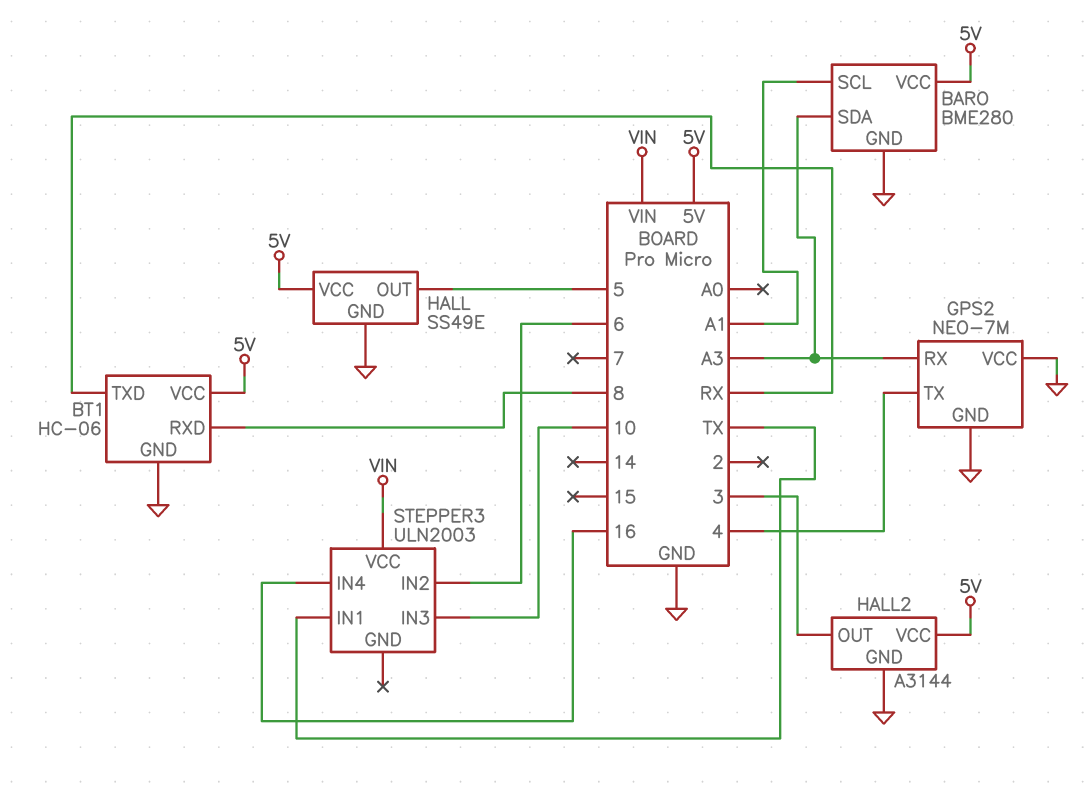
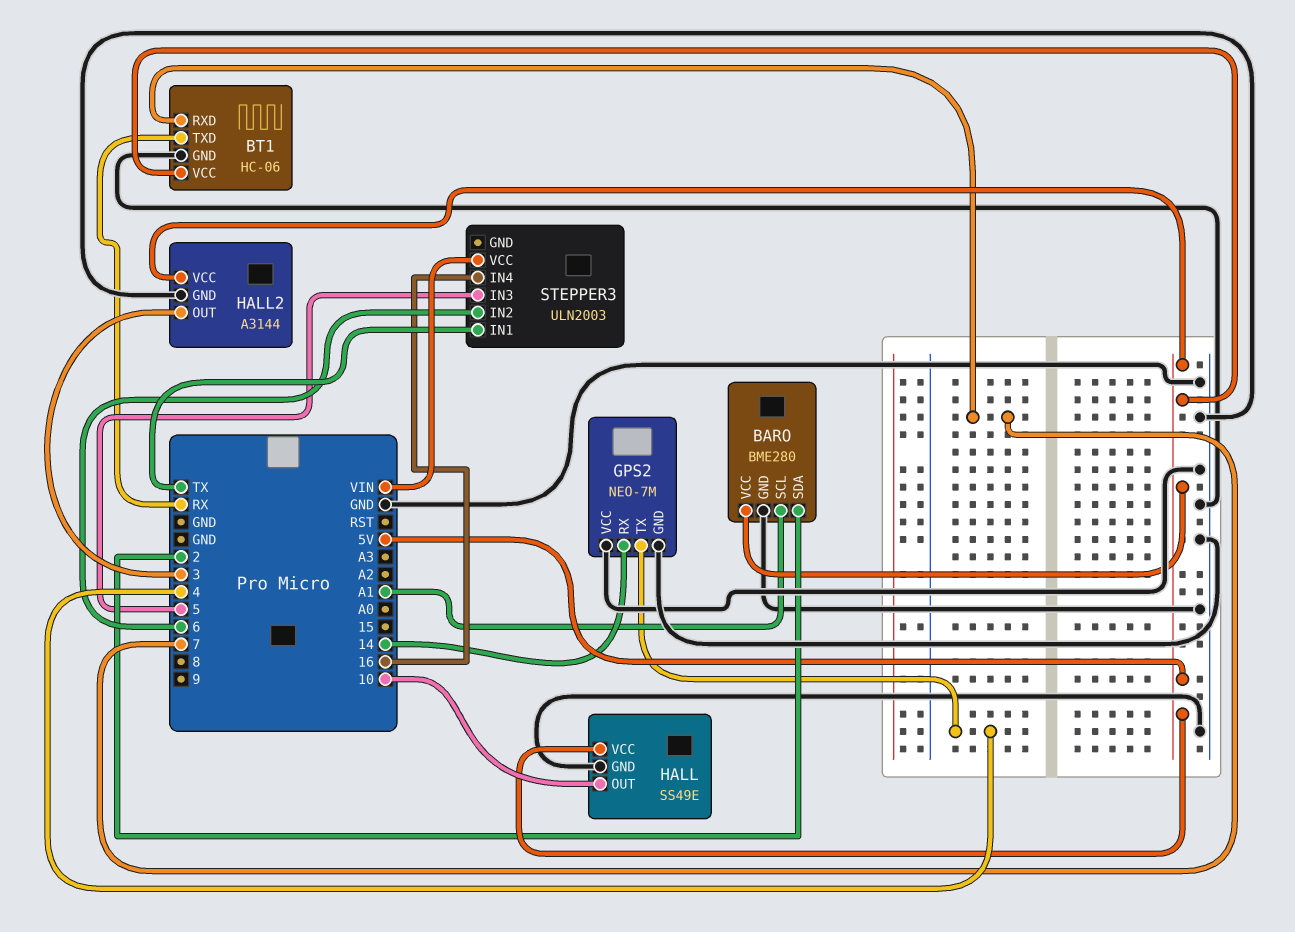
BARO pin SDA: A3 -> 2
BT1 pin RXD: 8 -> 7
GPS2 pin RX: A3 -> 14
HALL pin OUT: 5 -> 10
STEPPER3 pin IN3: 10 -> 5

